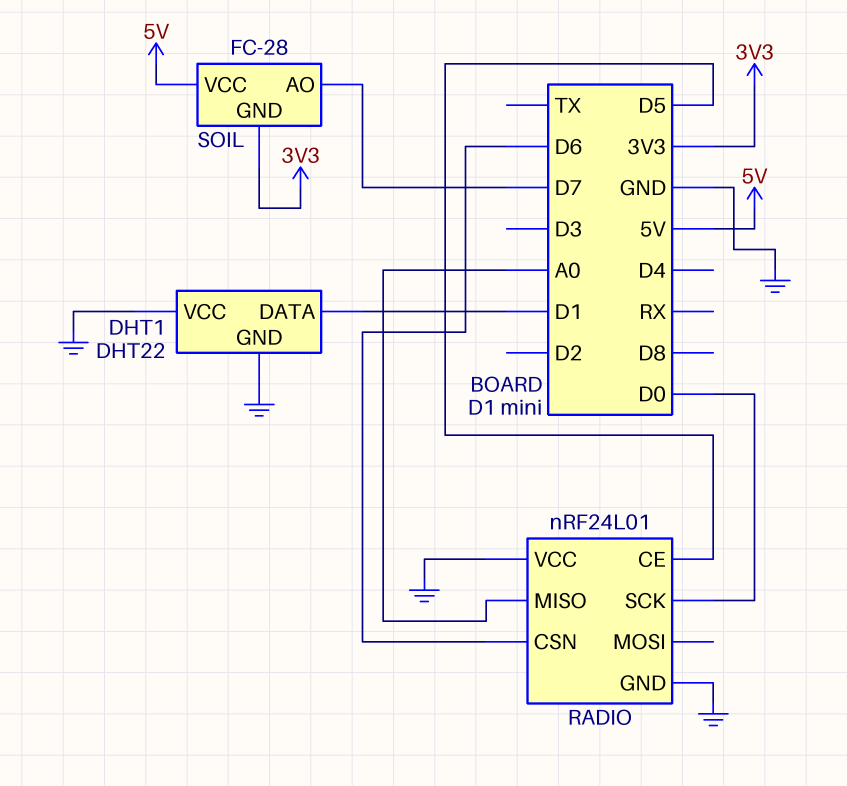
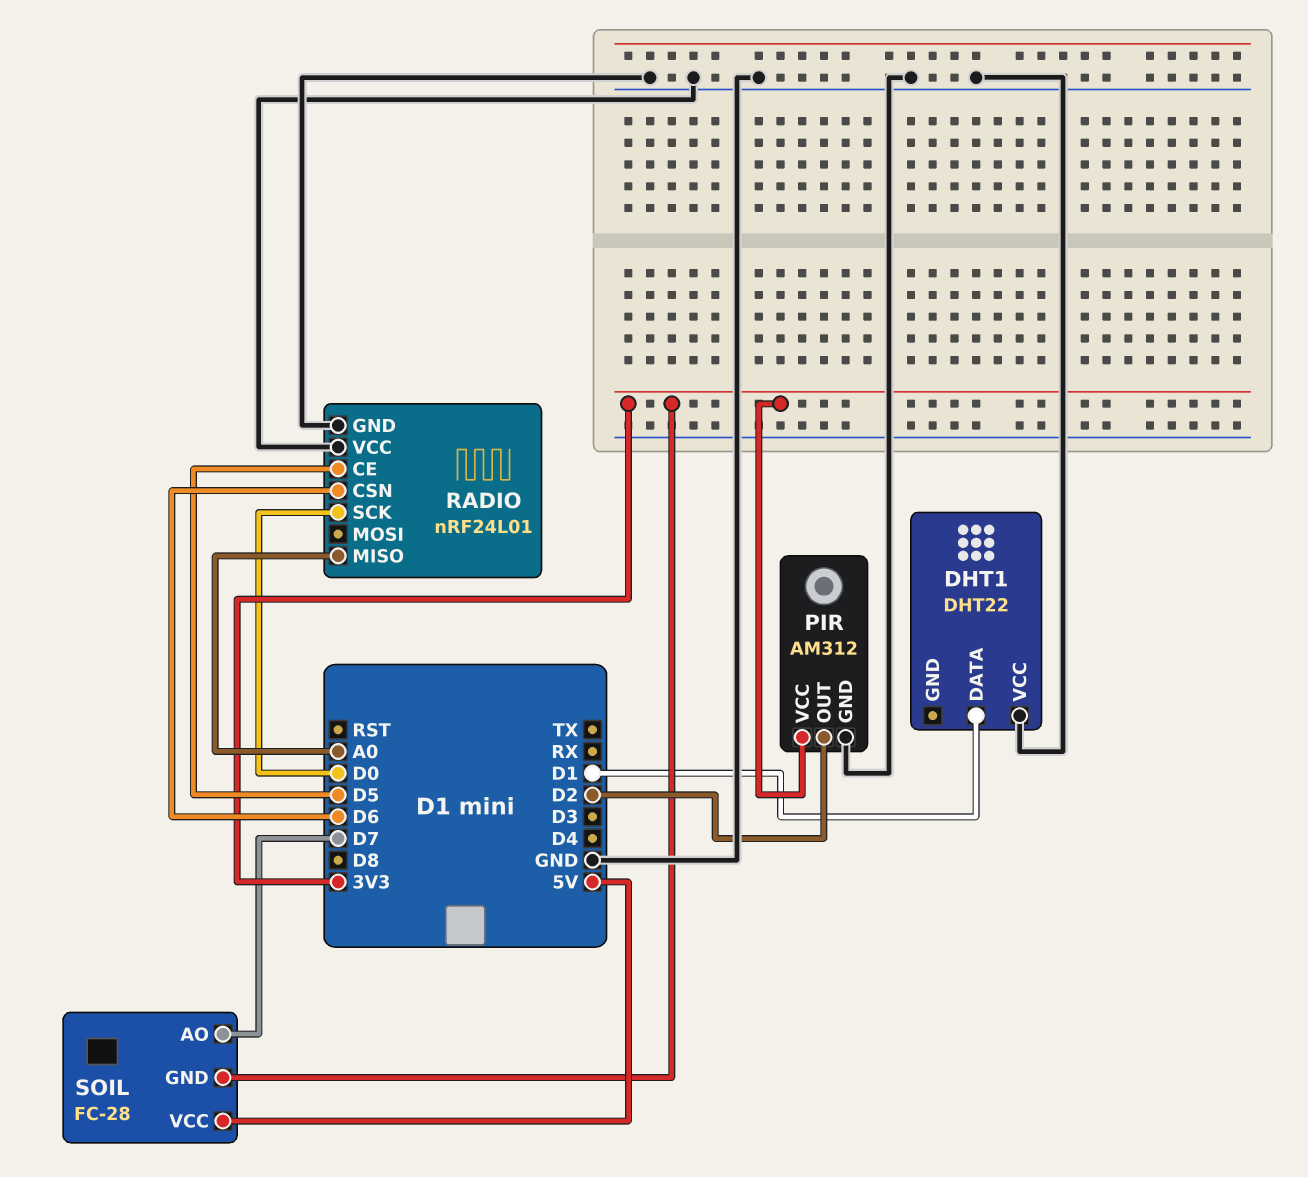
DHT1 pin GND: GND -> none
PIR: none -> AM312
PIR pin GND: none -> GND
PIR pin OUT: none -> D2
PIR pin VCC: none -> 3V3

